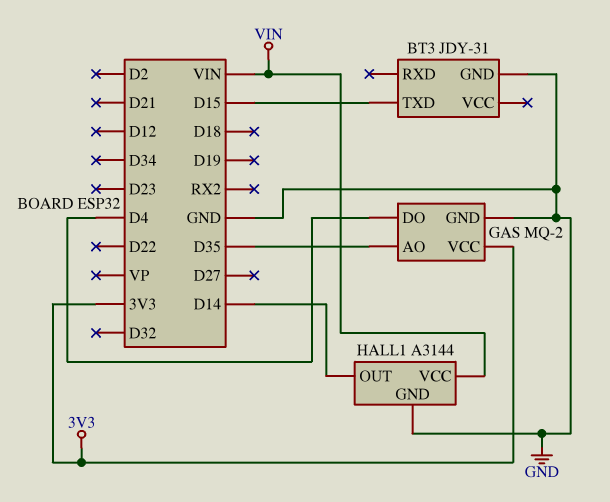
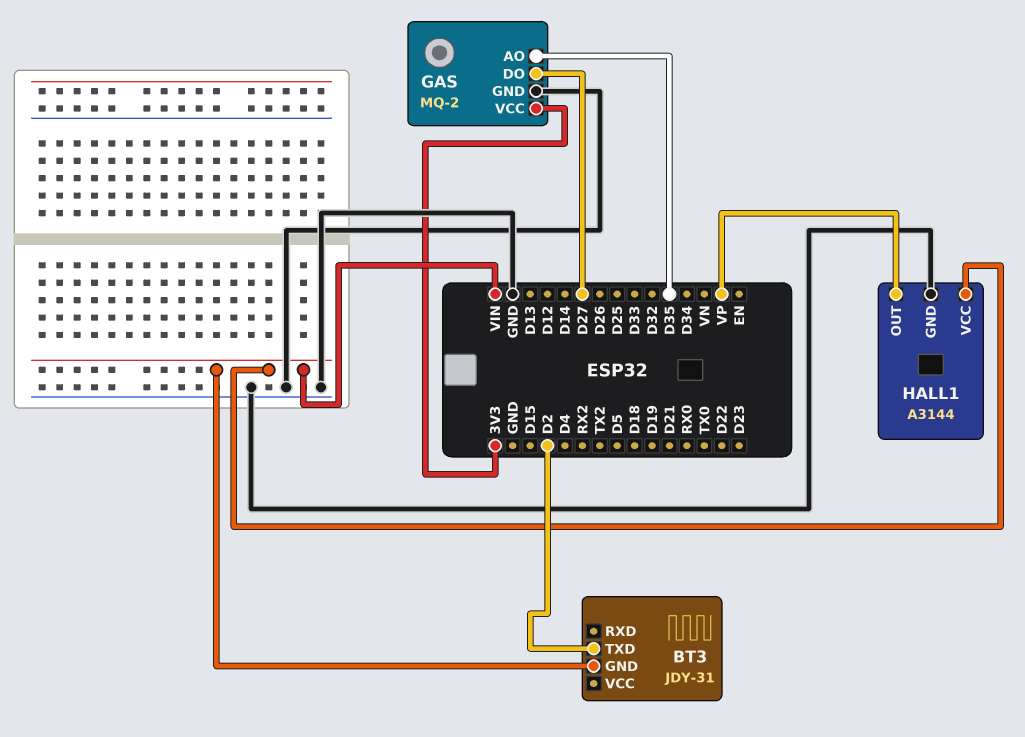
BT3 pin GND: GND -> VIN
BT3 pin TXD: D15 -> D2
GAS pin DO: D4 -> D27
HALL1 pin OUT: D14 -> VP

